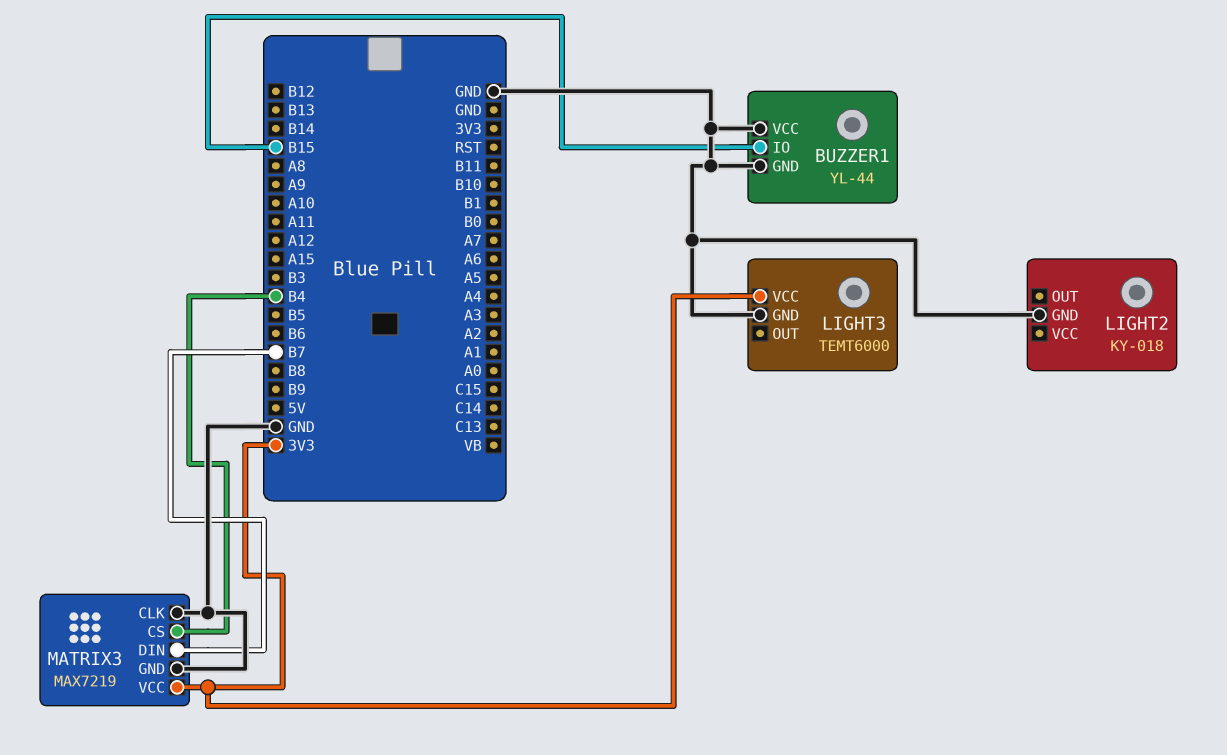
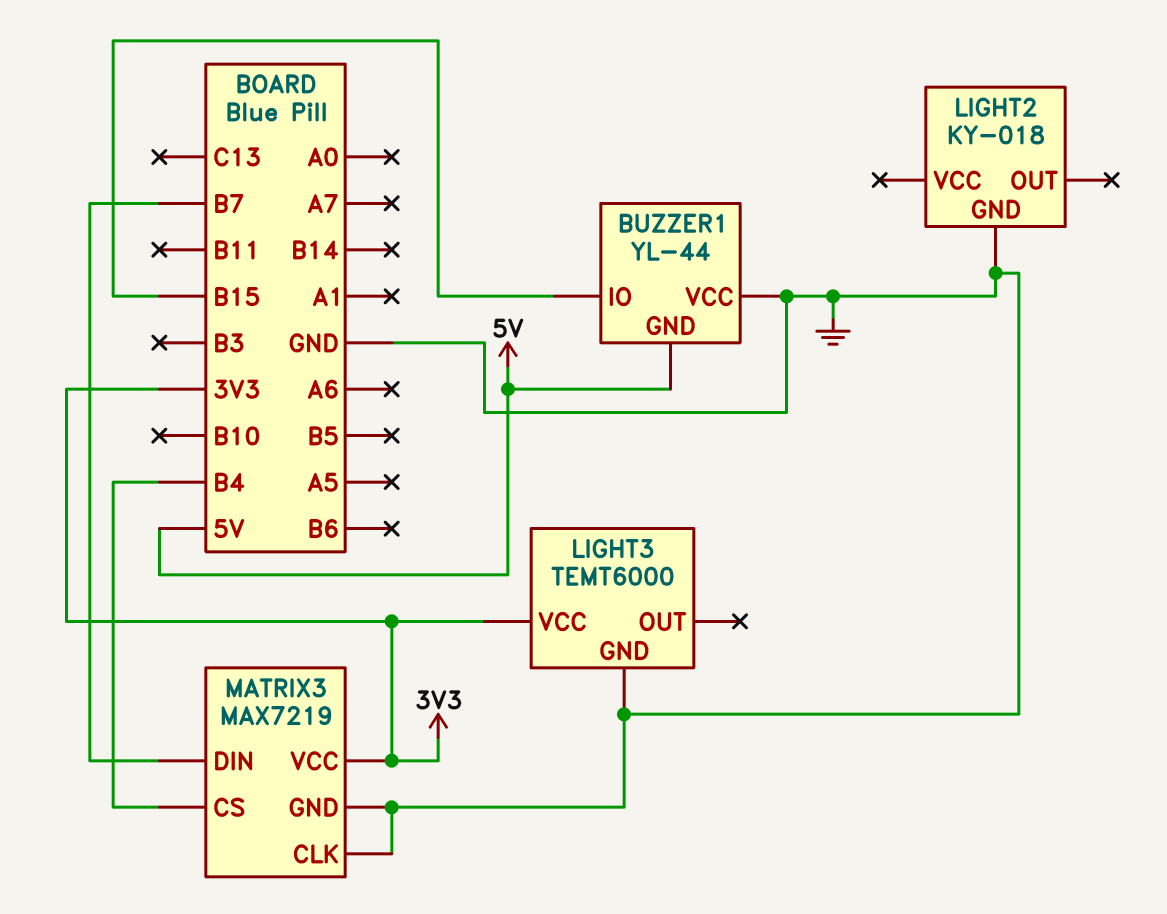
BUZZER1 pin GND: GND -> 5V

